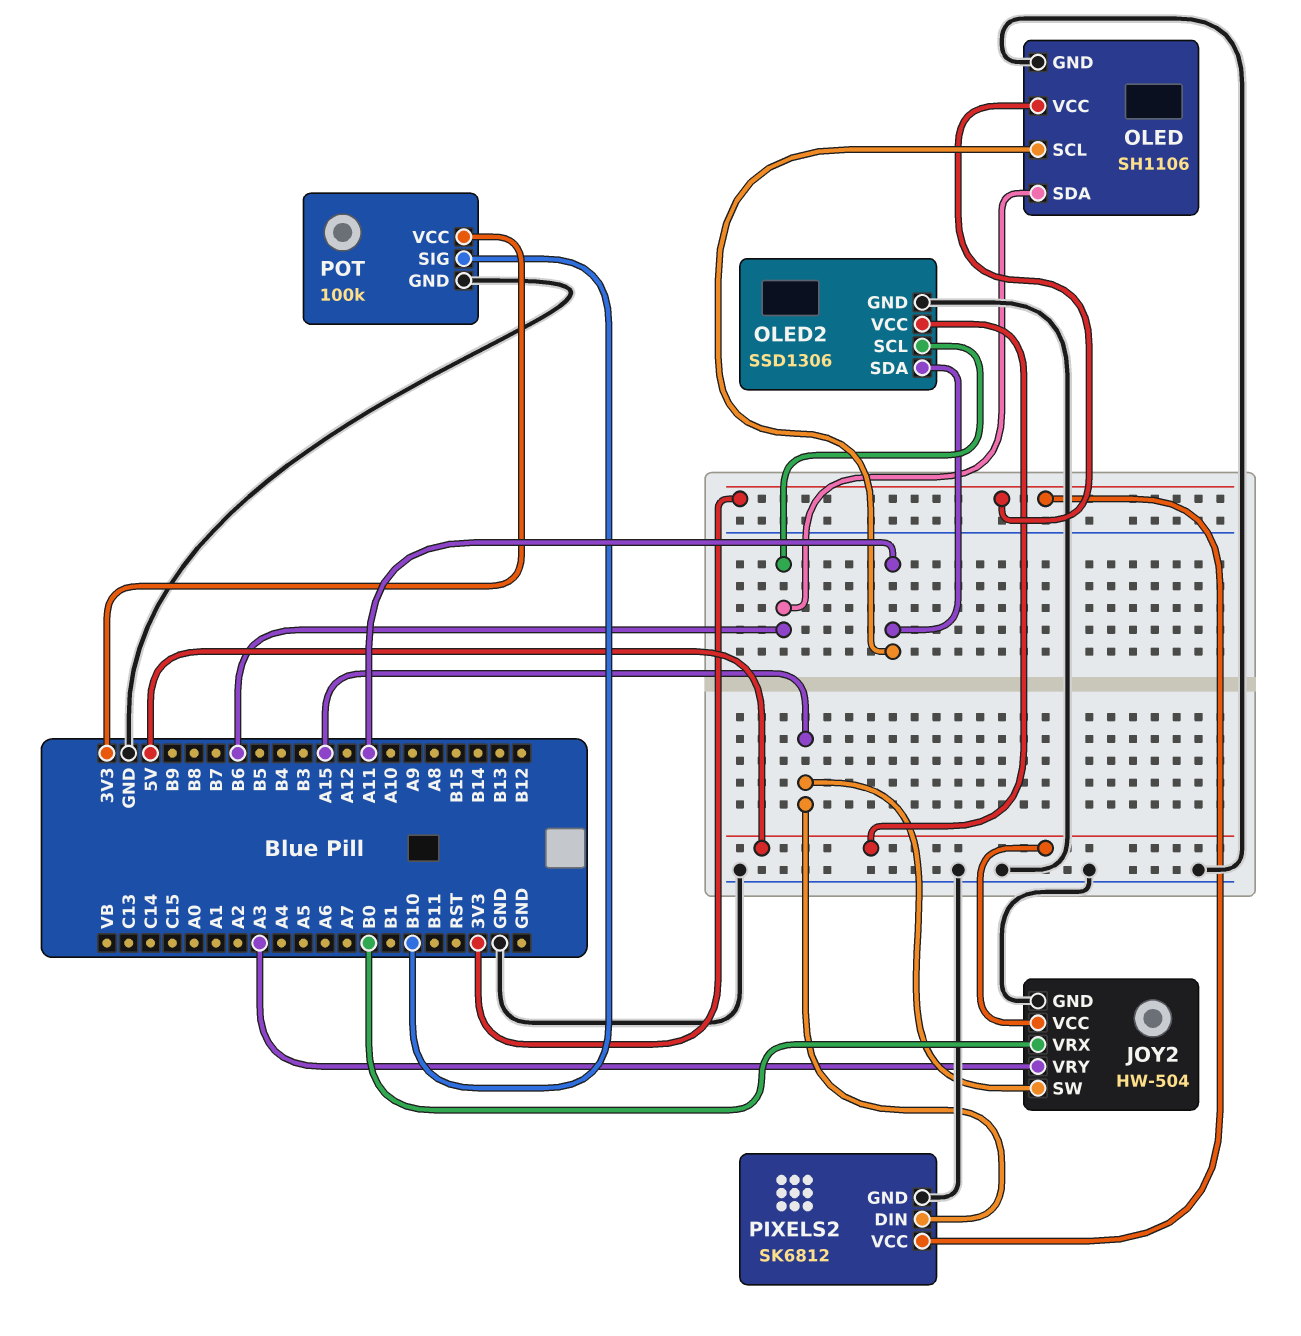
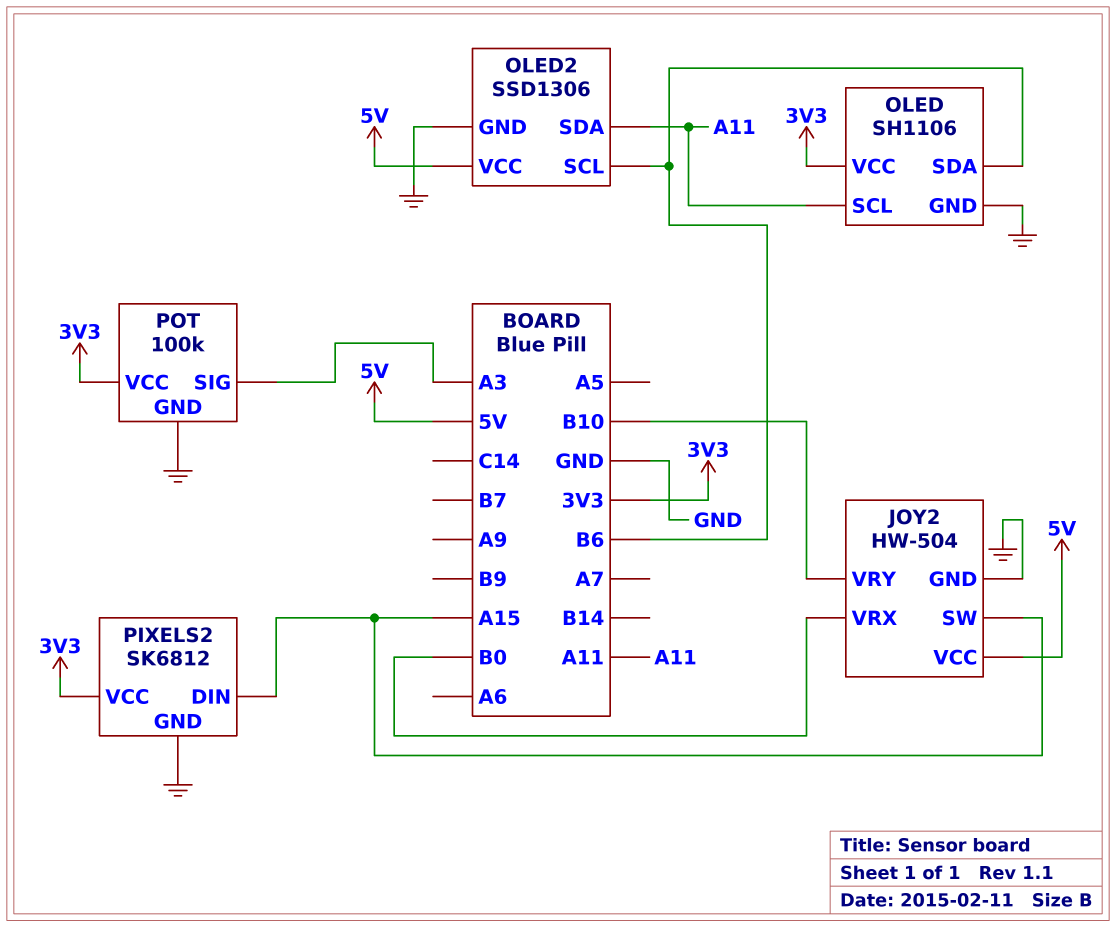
JOY2 pin VRY: A3 -> B10
POT pin SIG: B10 -> A3

